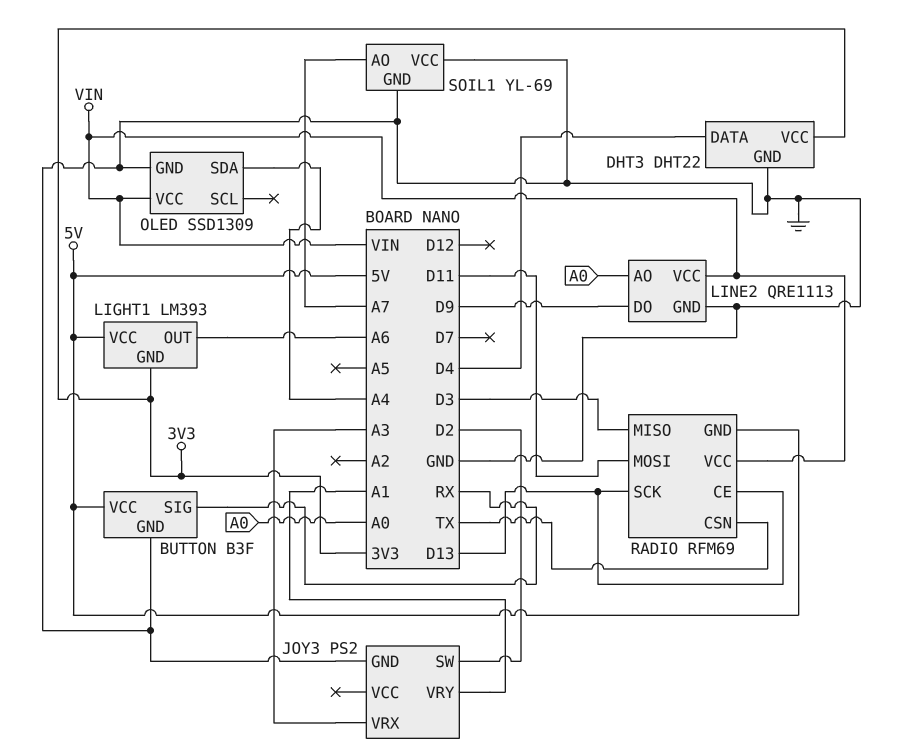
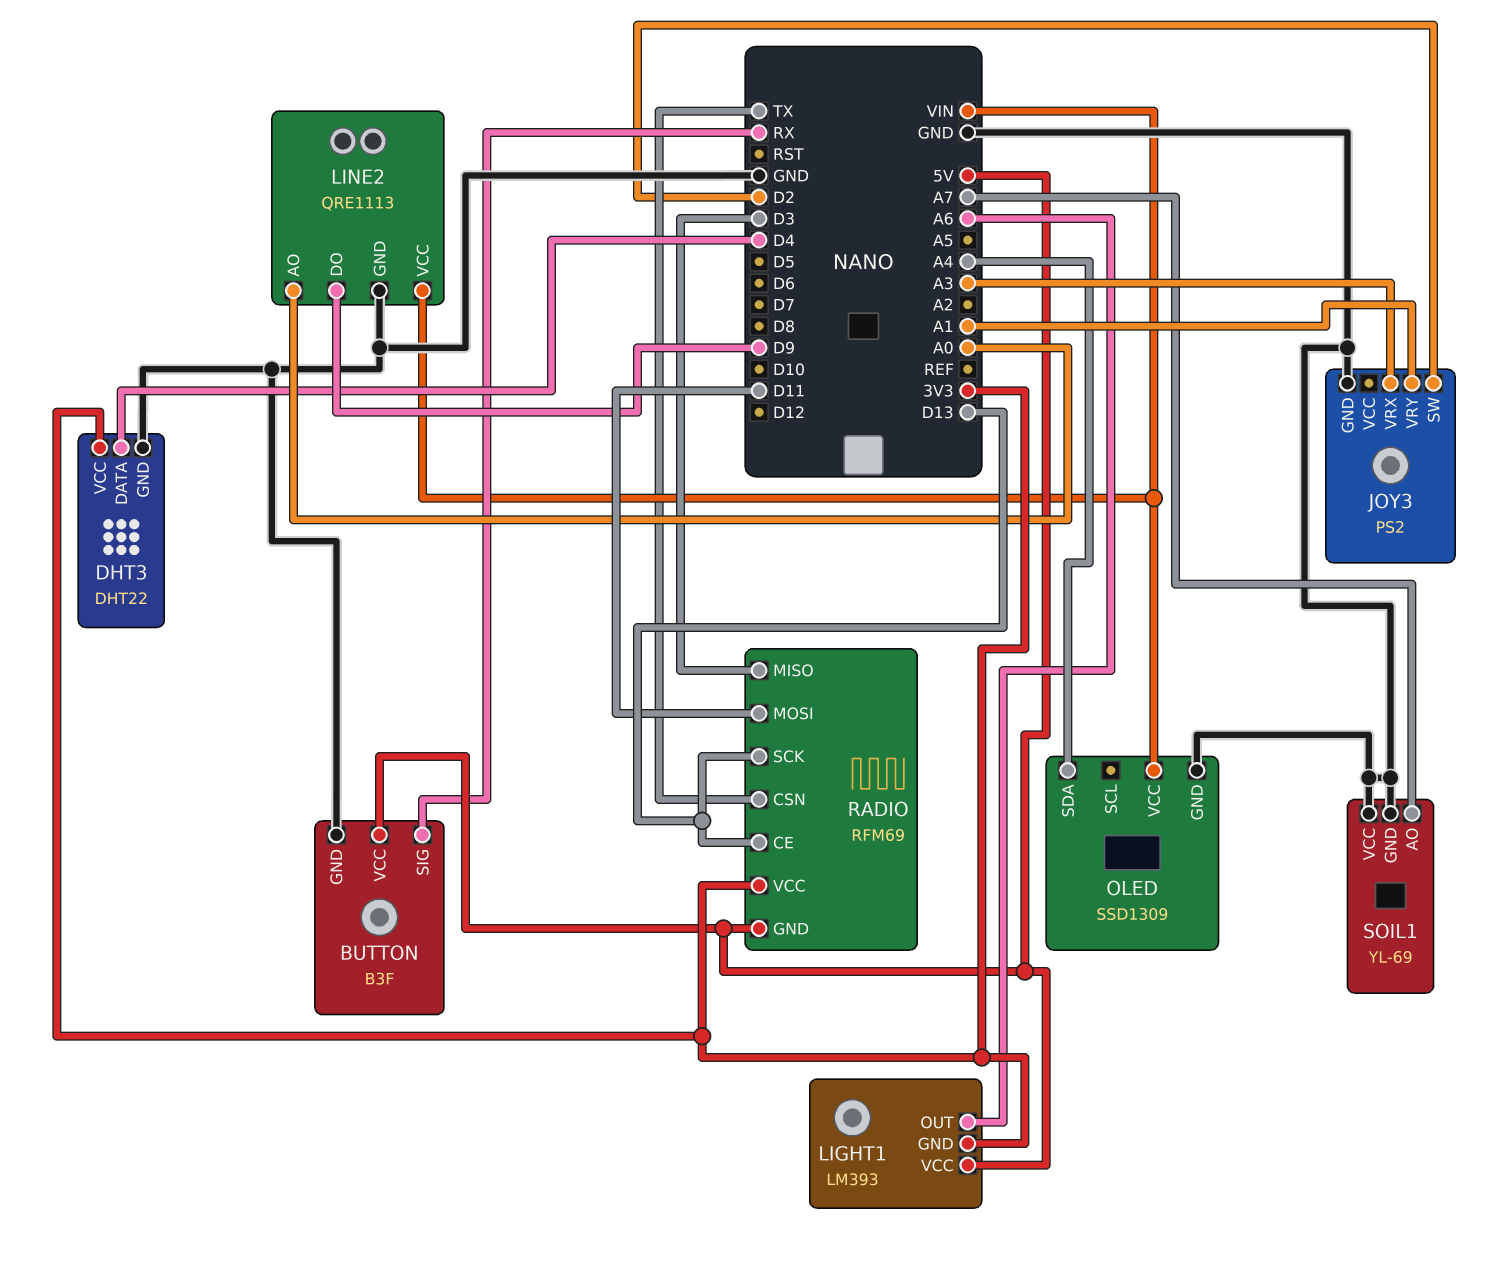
RADIO pin VCC: VIN -> 3V3

